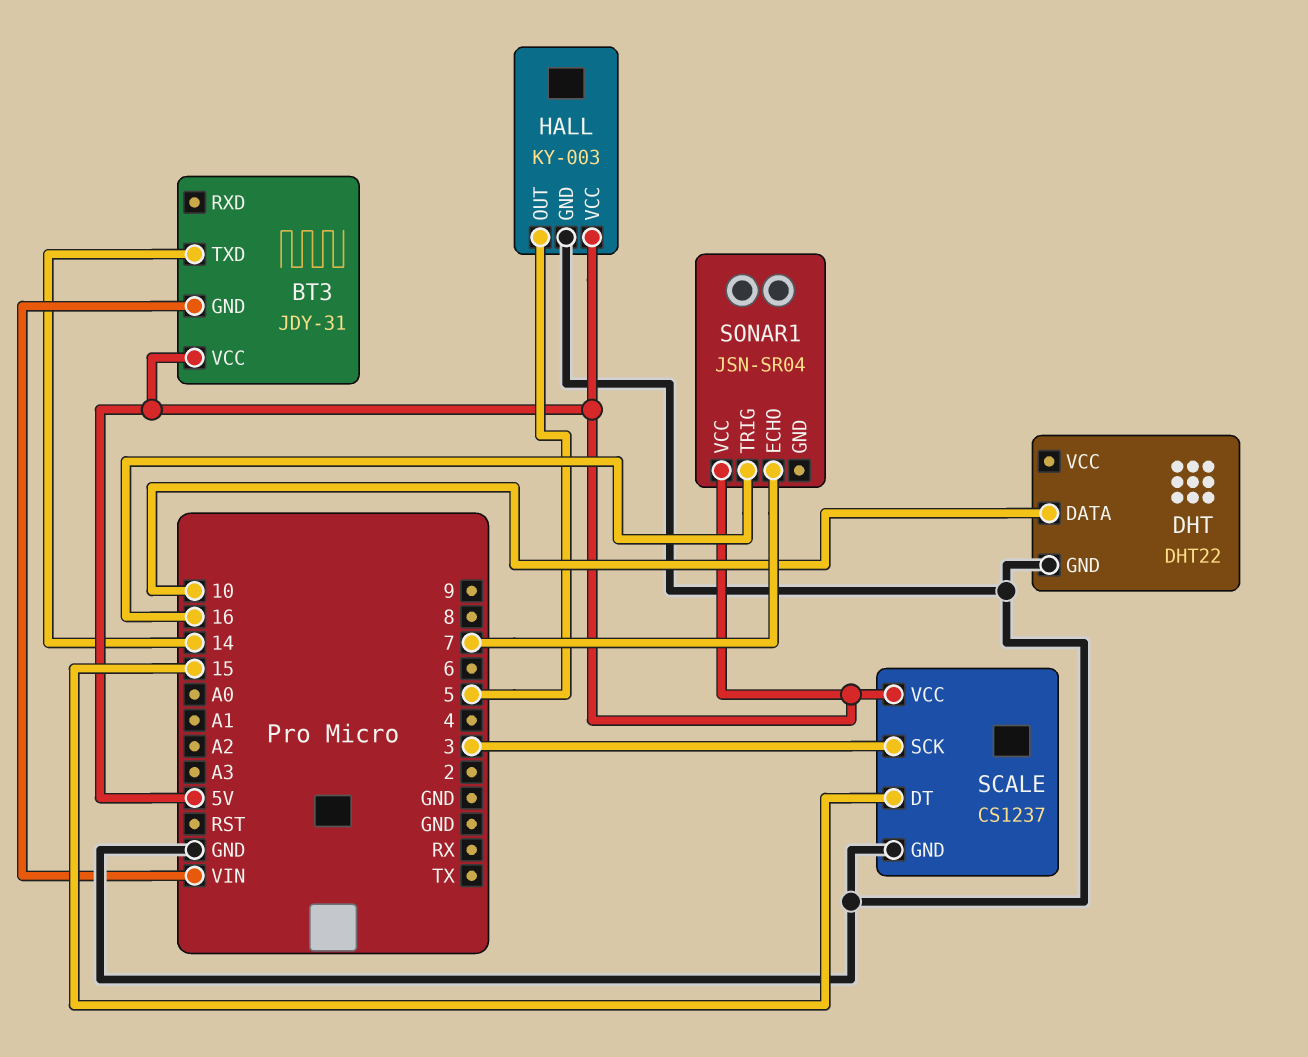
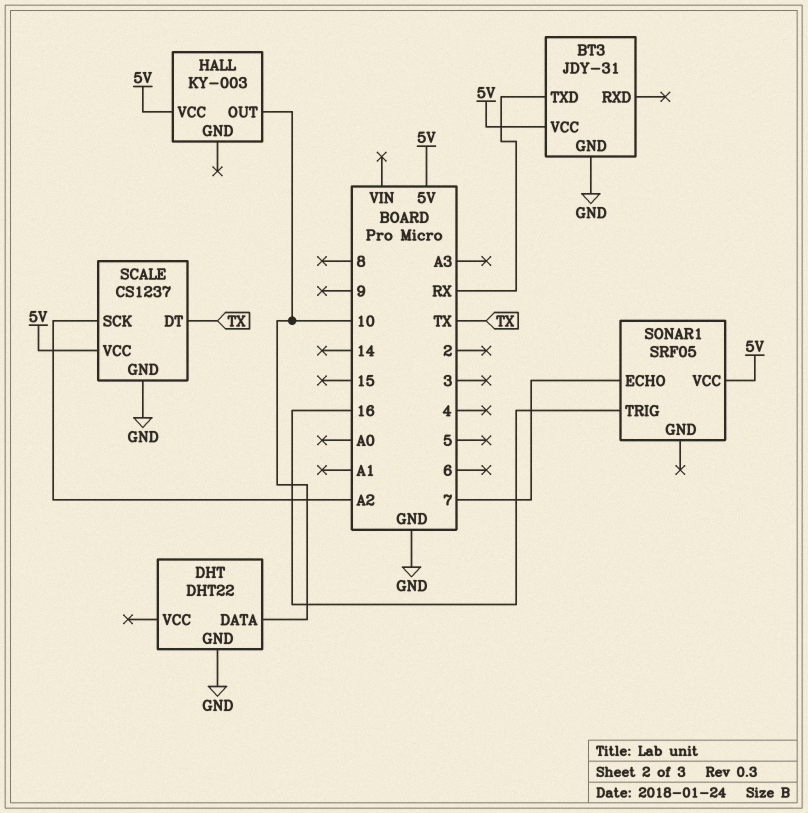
BT3 pin GND: VIN -> GND
BT3 pin TXD: 14 -> RX
HALL pin GND: GND -> none
HALL pin OUT: 5 -> 10
SCALE pin DT: 15 -> TX
SCALE pin SCK: 3 -> A2
SONAR1: JSN-SR04 -> SRF05

